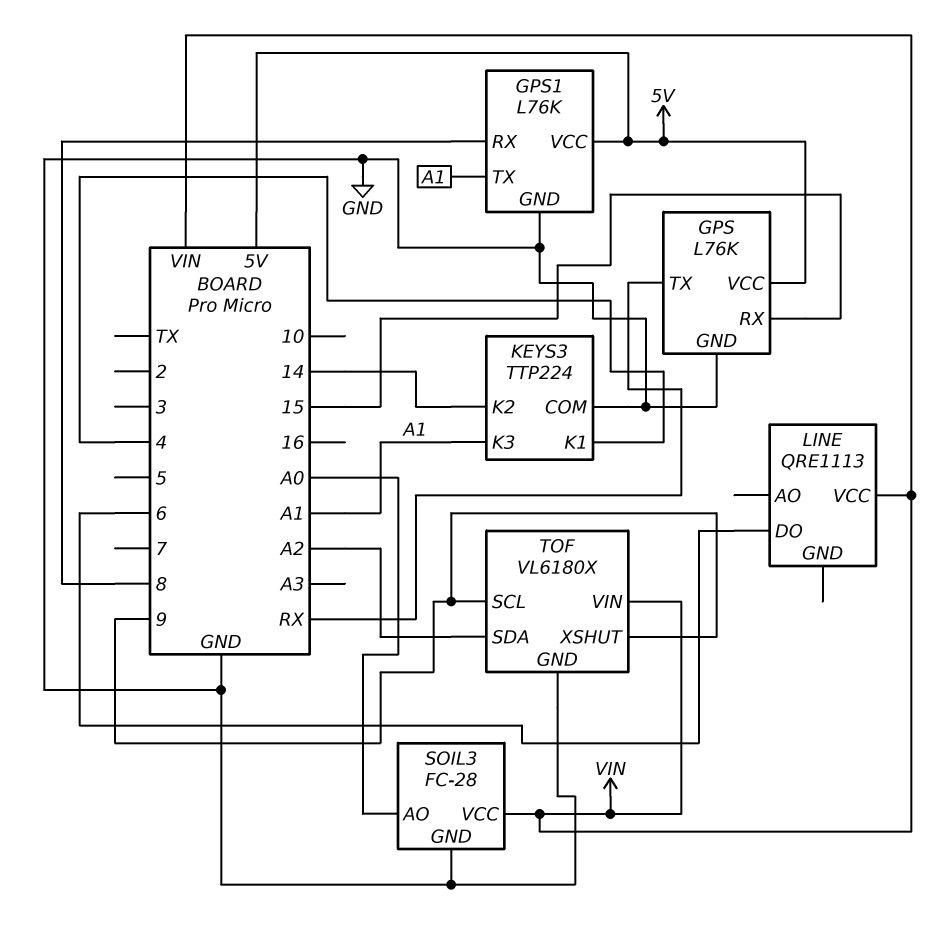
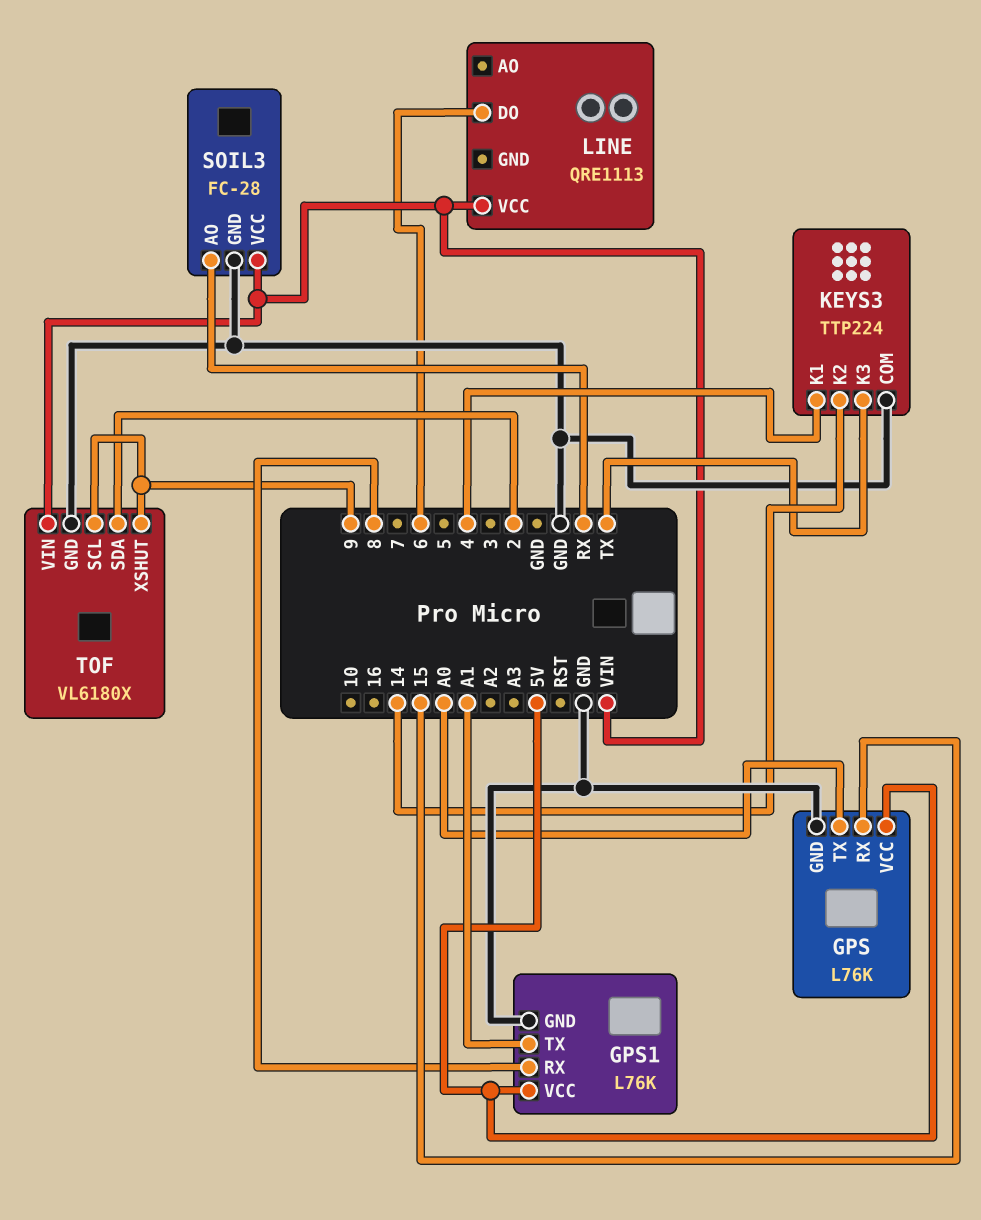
GPS pin TX: RX -> A0
KEYS3 pin K3: A1 -> TX
SOIL3 pin AO: A0 -> RX
TOF pin SDA: A2 -> 2

